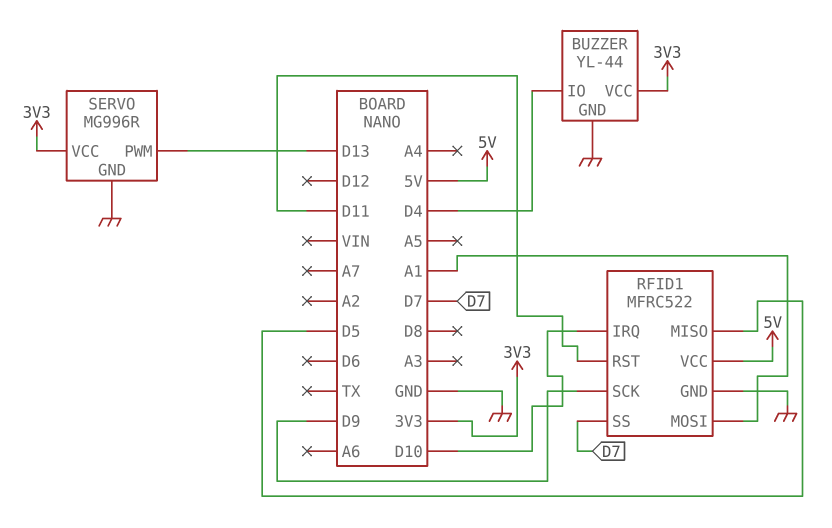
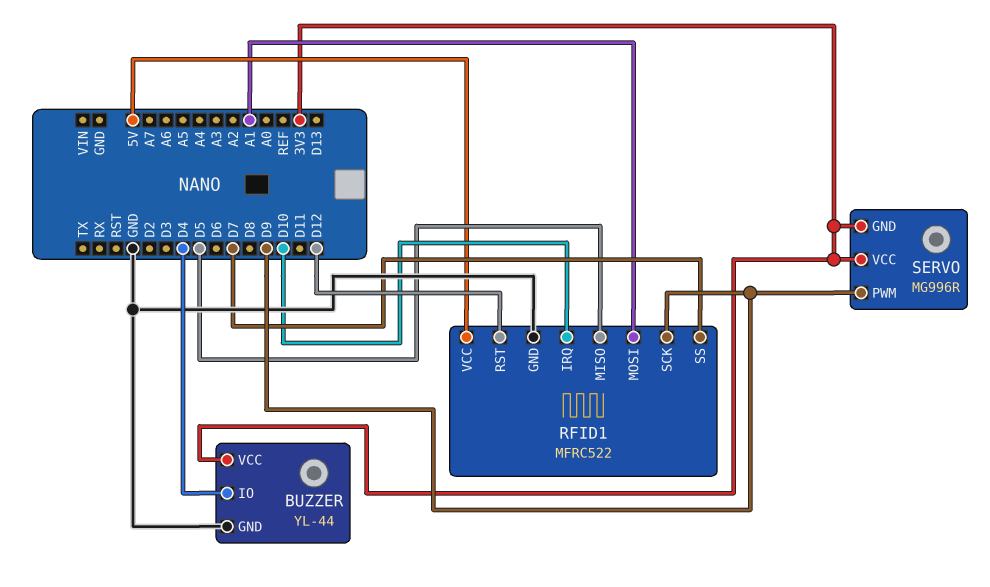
RFID1 pin RST: D11 -> D12
SERVO pin GND: GND -> 3V3
SERVO pin PWM: D13 -> D9

